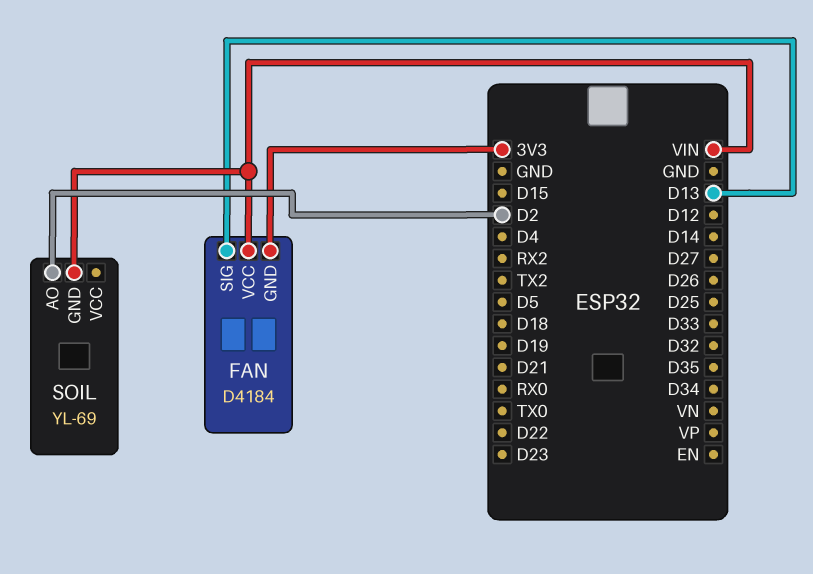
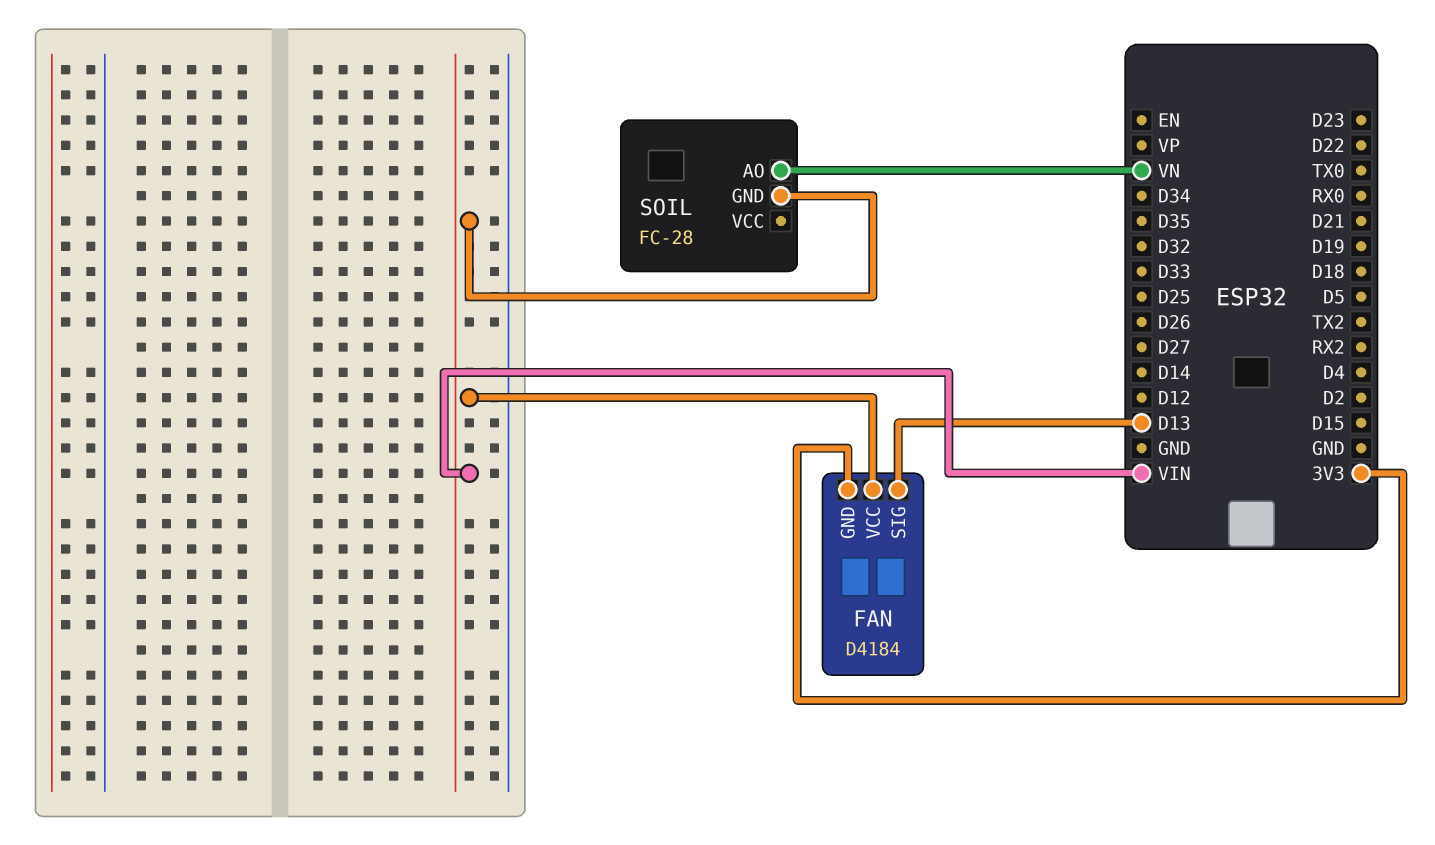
SOIL: YL-69 -> FC-28
SOIL pin AO: D2 -> VN

